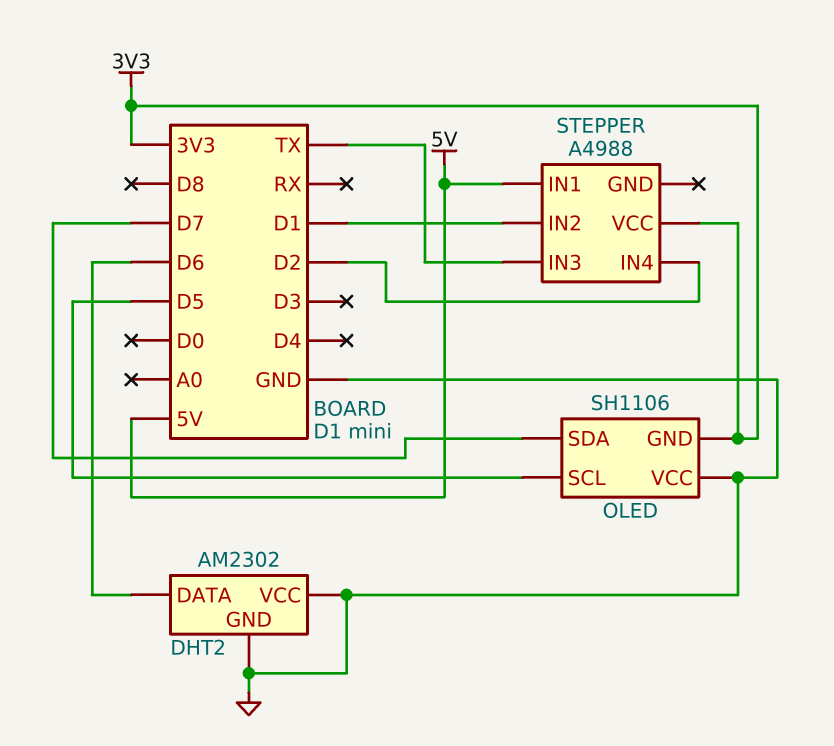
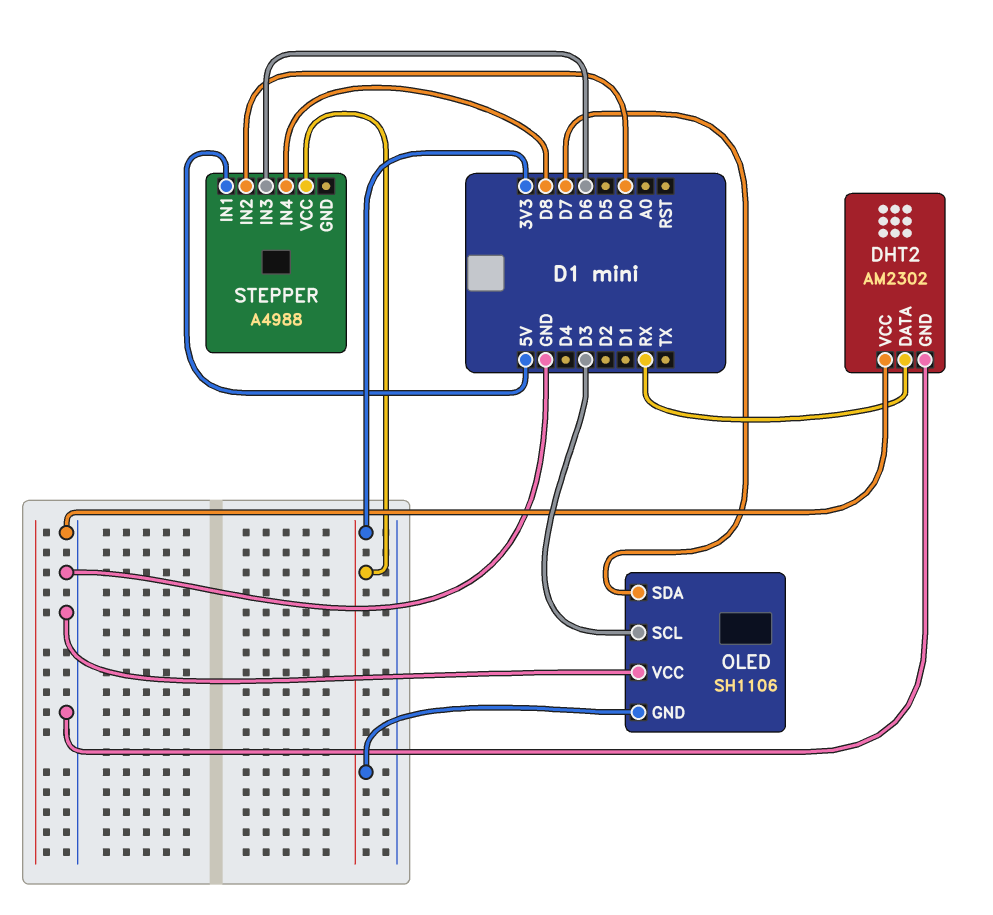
DHT2 pin DATA: D6 -> RX
OLED pin SCL: D5 -> D3
STEPPER pin IN2: D1 -> D0
STEPPER pin IN3: TX -> D6
STEPPER pin IN4: D2 -> D8

